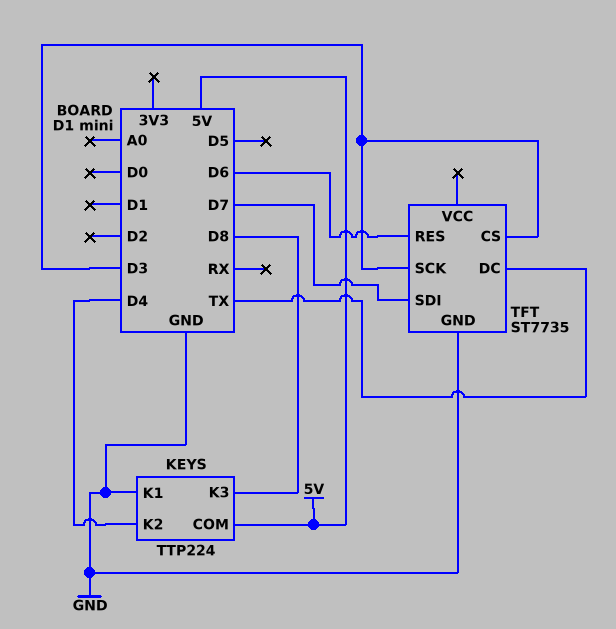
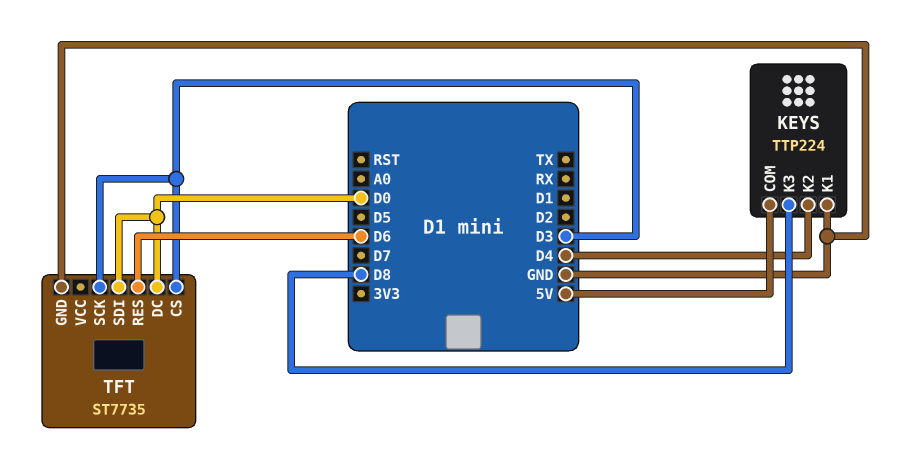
TFT pin DC: TX -> D0
TFT pin SDI: D7 -> D0

